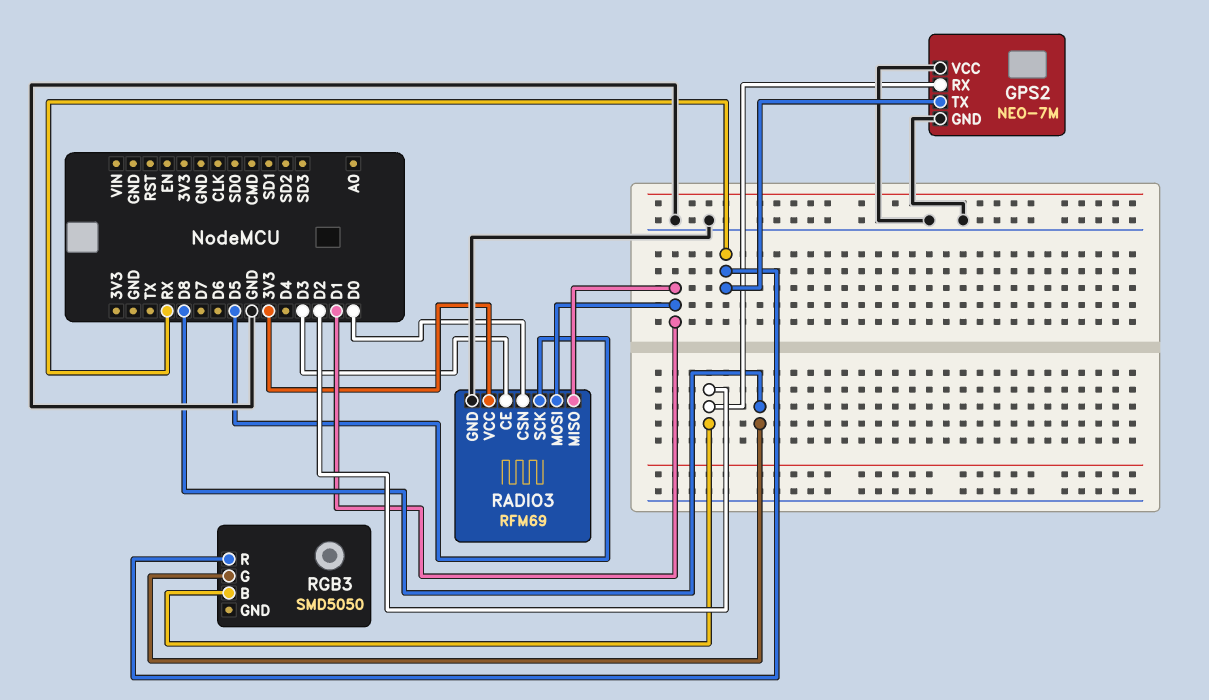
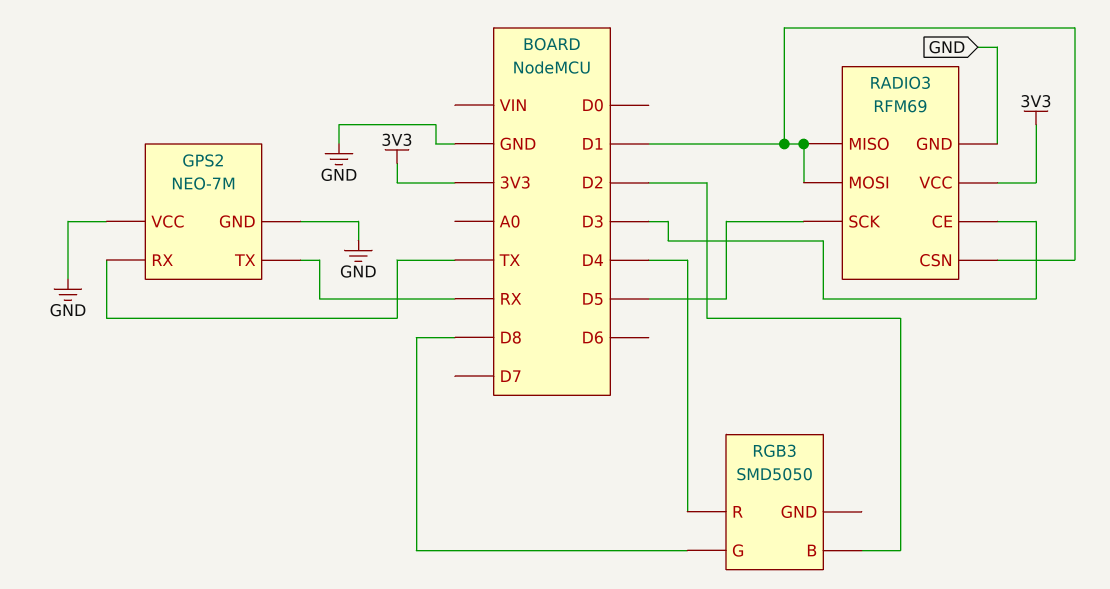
GPS2 pin RX: D2 -> TX
RADIO3 pin CSN: D0 -> D1
RGB3 pin R: RX -> D4

